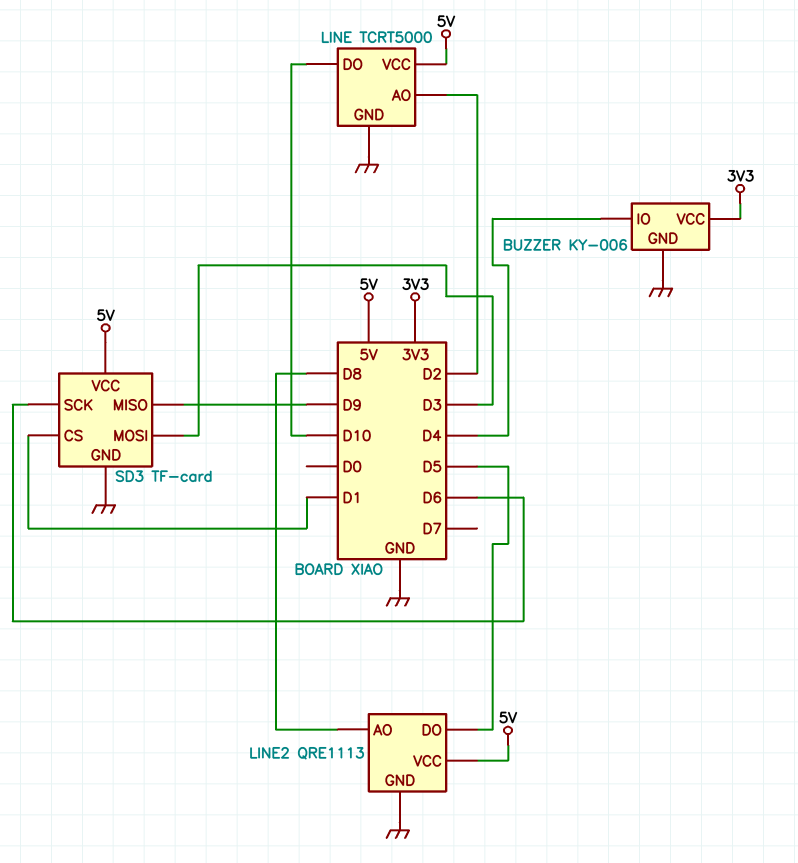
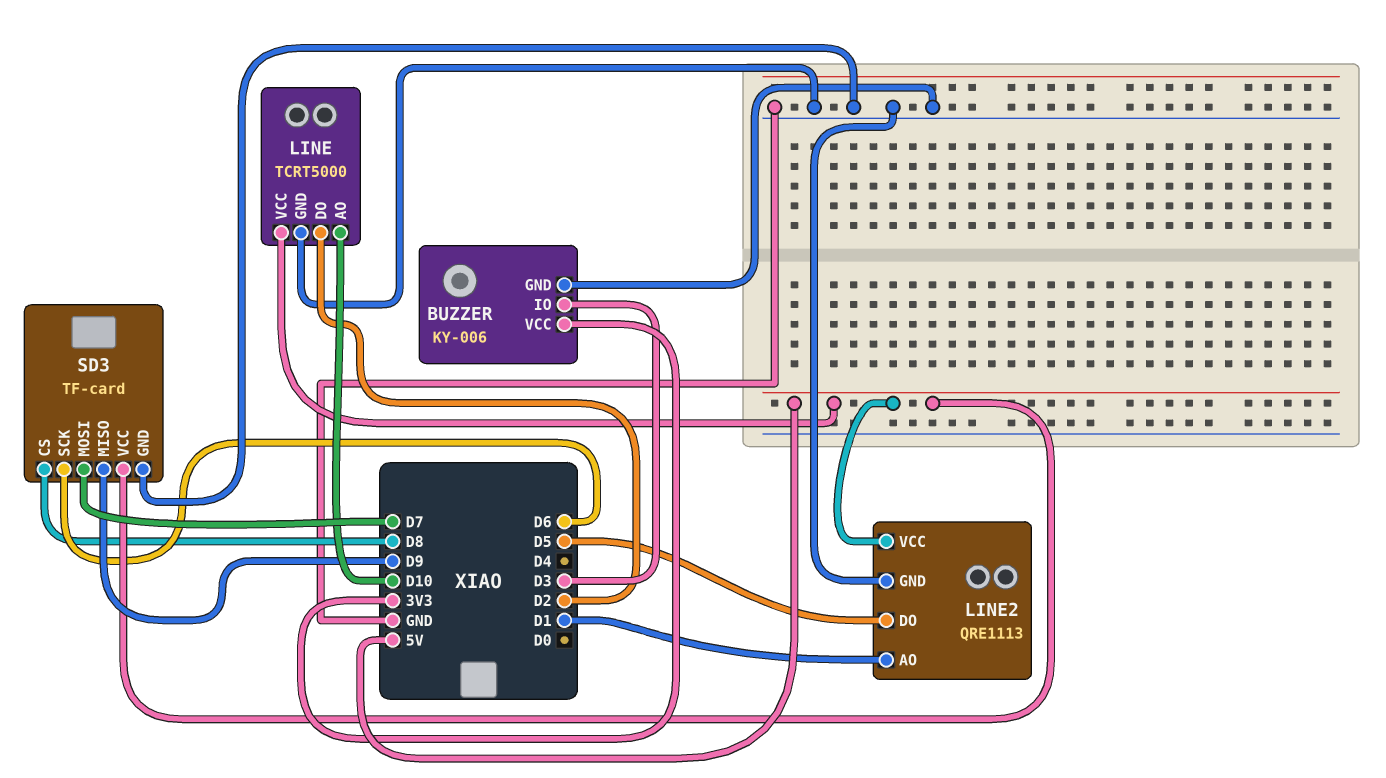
BUZZER pin IO: D4 -> D3
LINE pin AO: D2 -> D10
LINE pin DO: D10 -> D2
LINE2 pin AO: D8 -> D1
SD3 pin CS: D1 -> D8
SD3 pin MOSI: D3 -> D7

